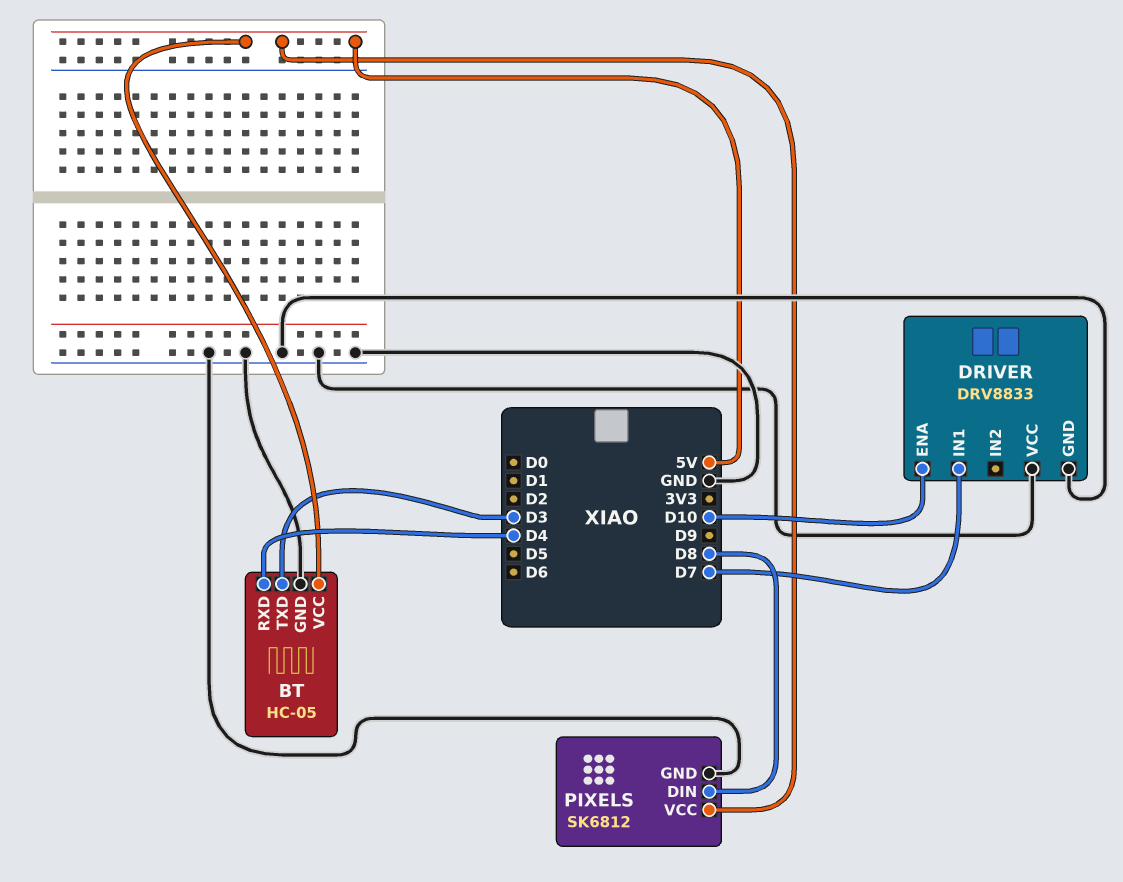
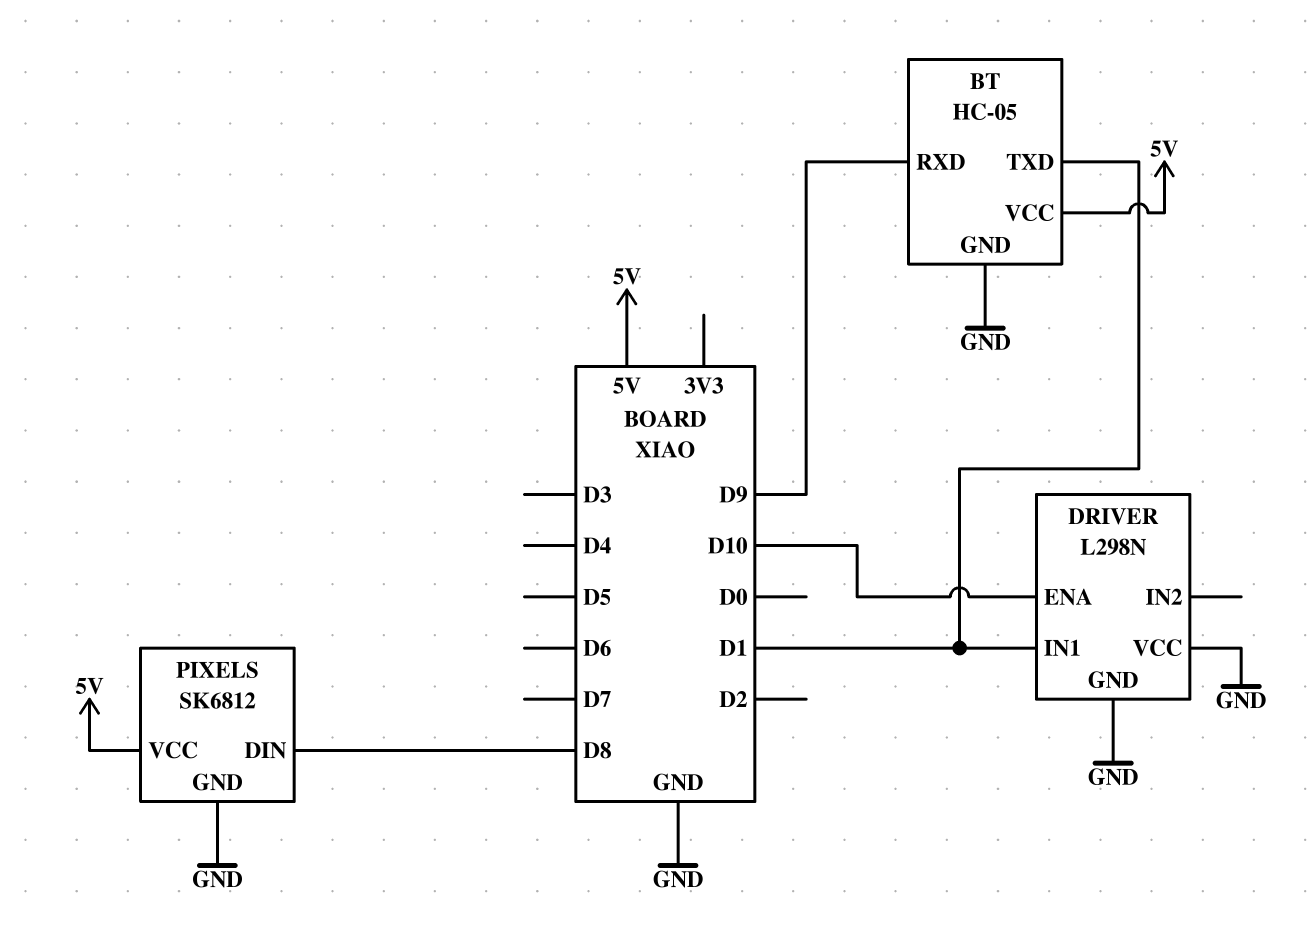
BT pin RXD: D4 -> D9
BT pin TXD: D3 -> D1
DRIVER: DRV8833 -> L298N
DRIVER pin IN1: D7 -> D1

